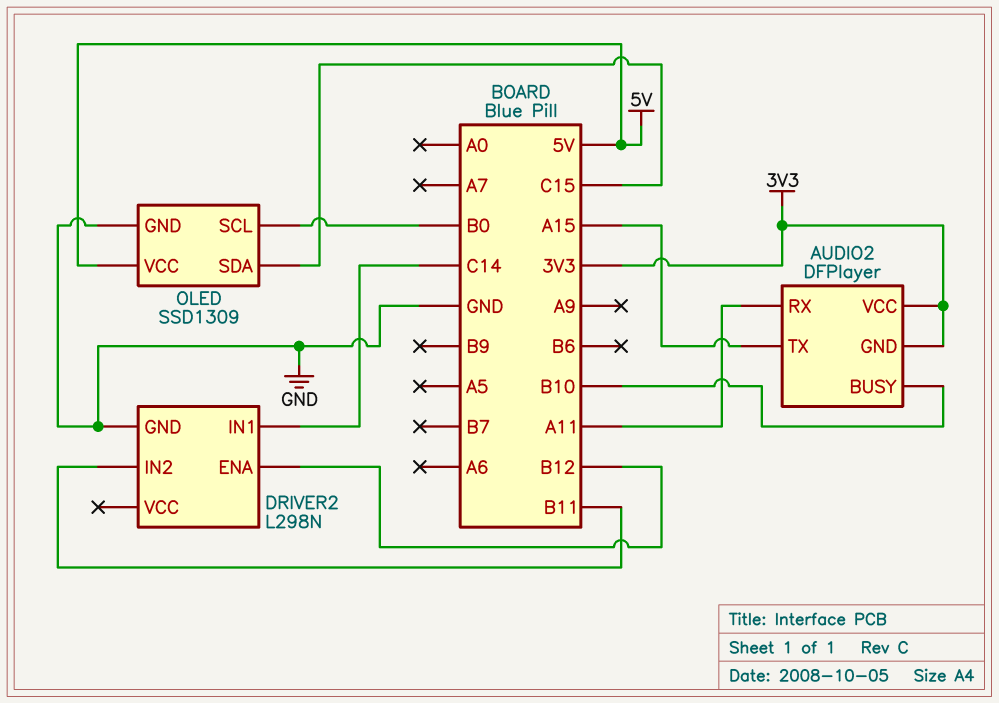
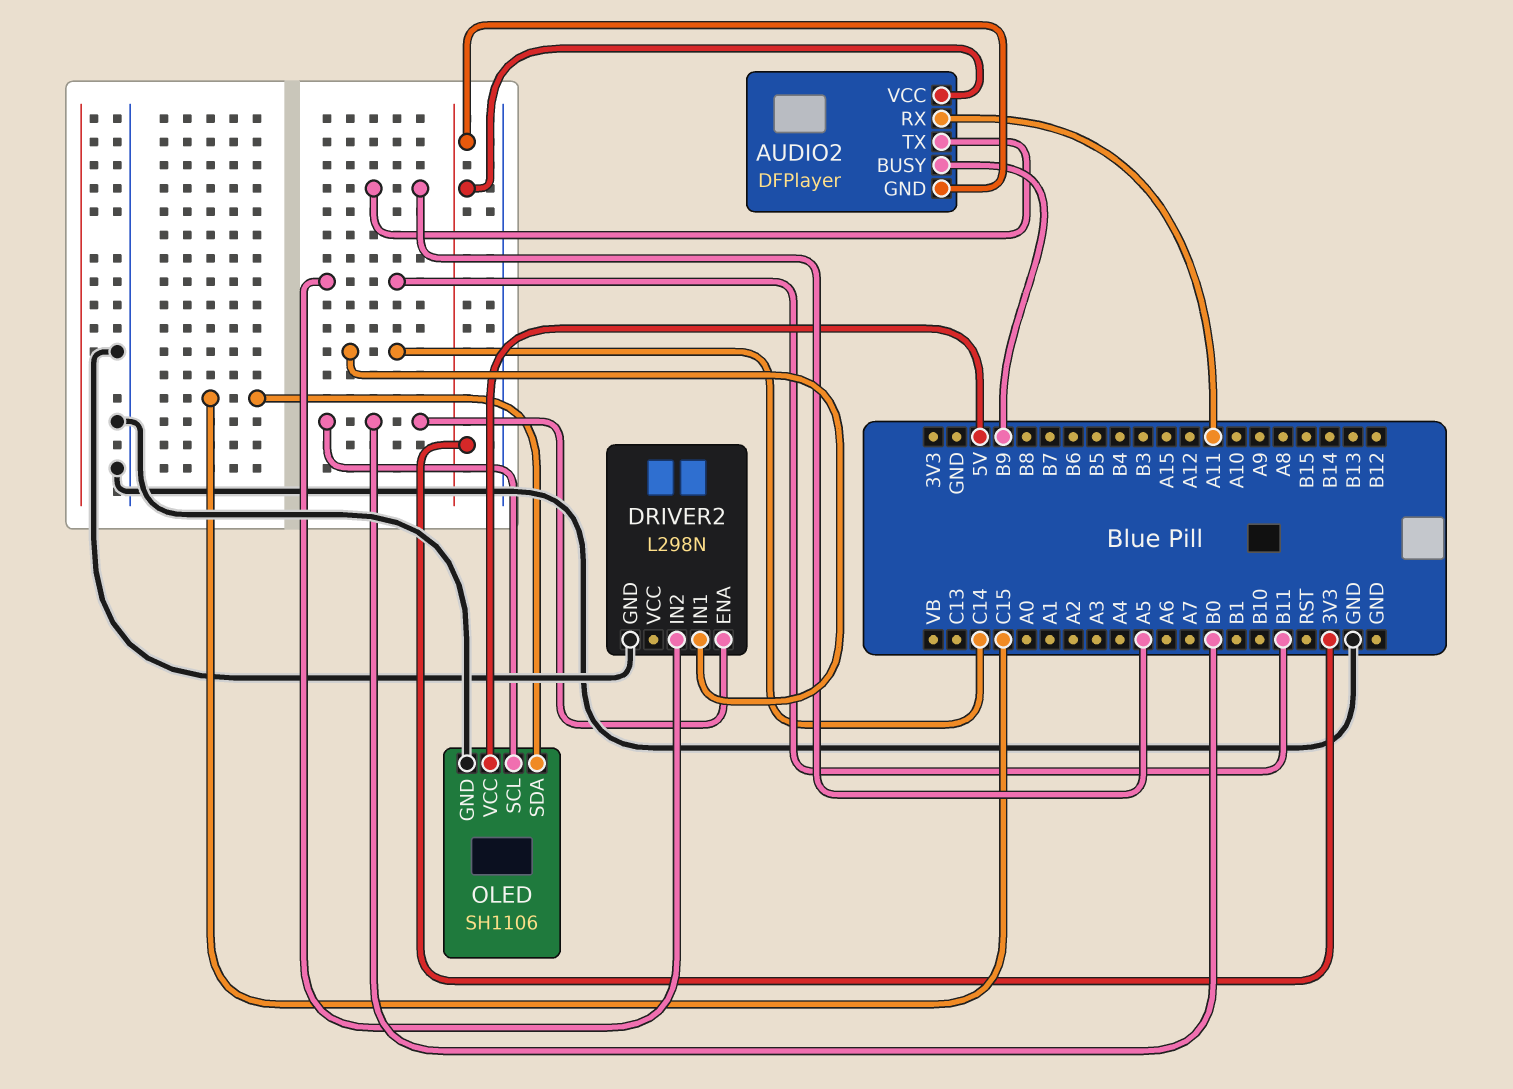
AUDIO2 pin BUSY: B10 -> B9
AUDIO2 pin TX: A15 -> A5
DRIVER2 pin ENA: B12 -> B0
OLED: SSD1309 -> SH1106

